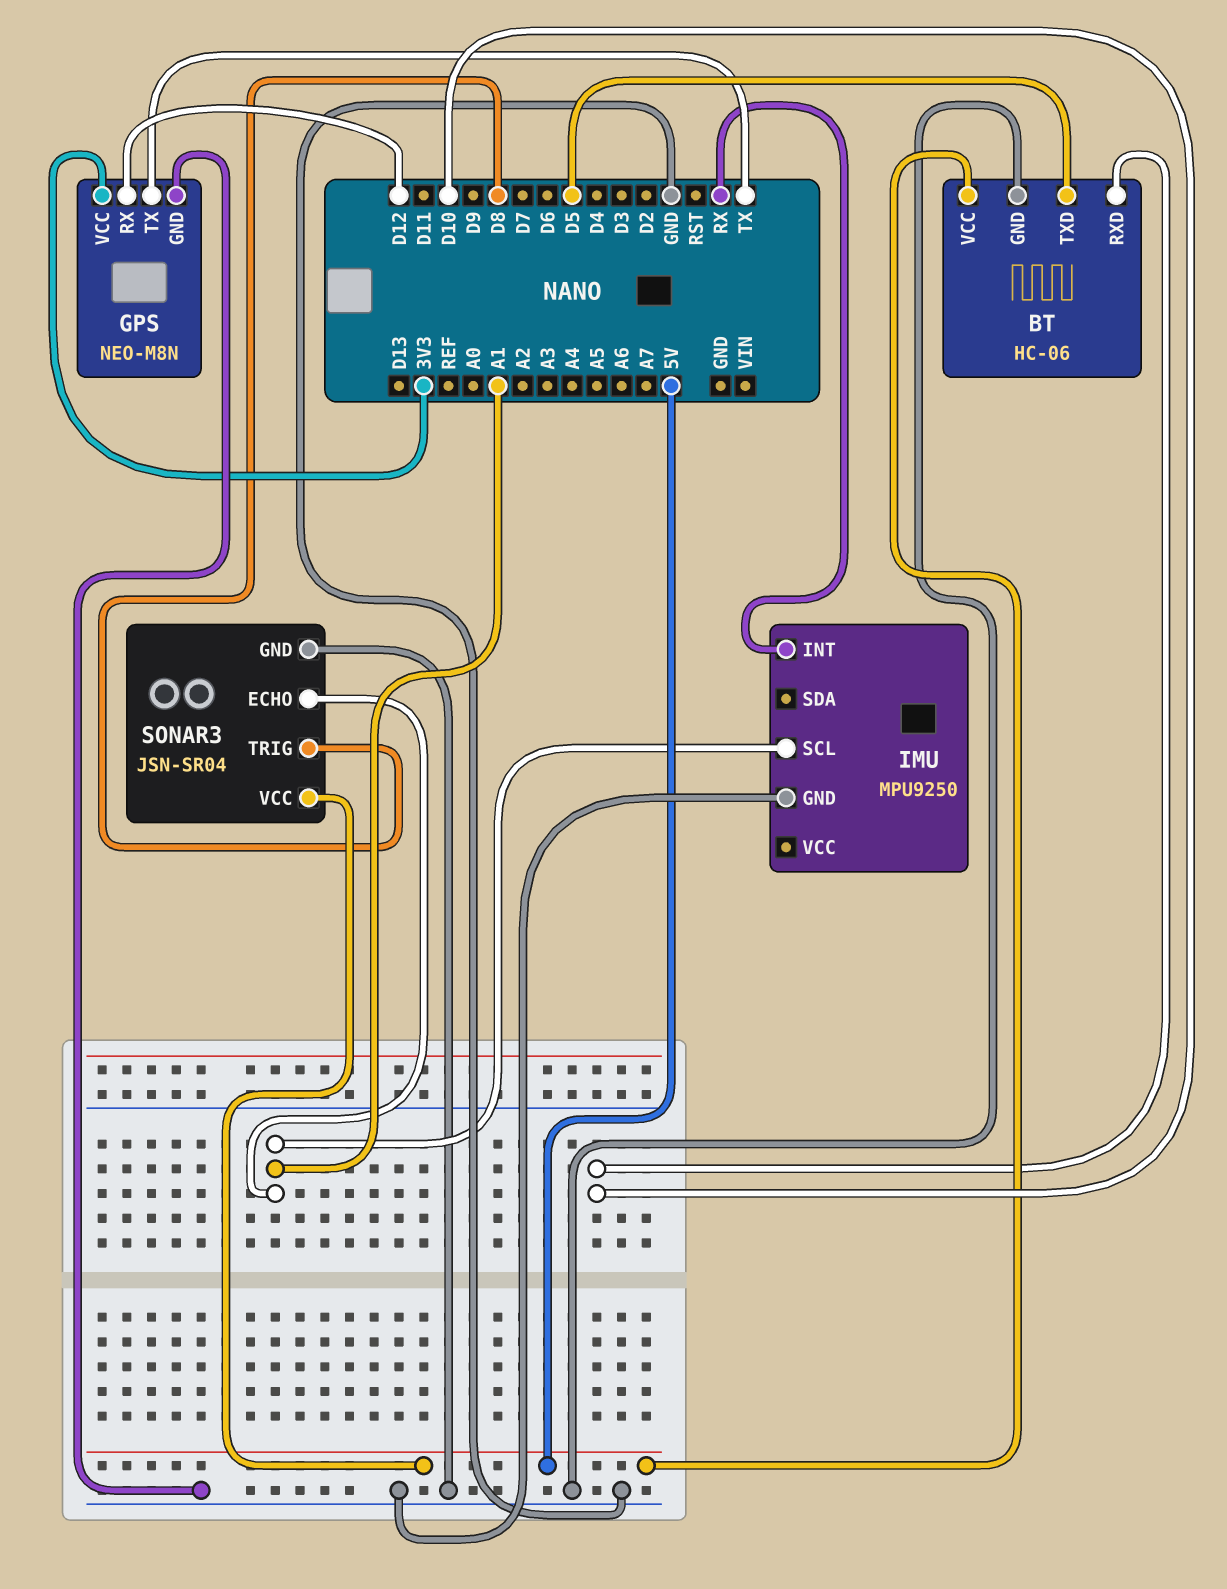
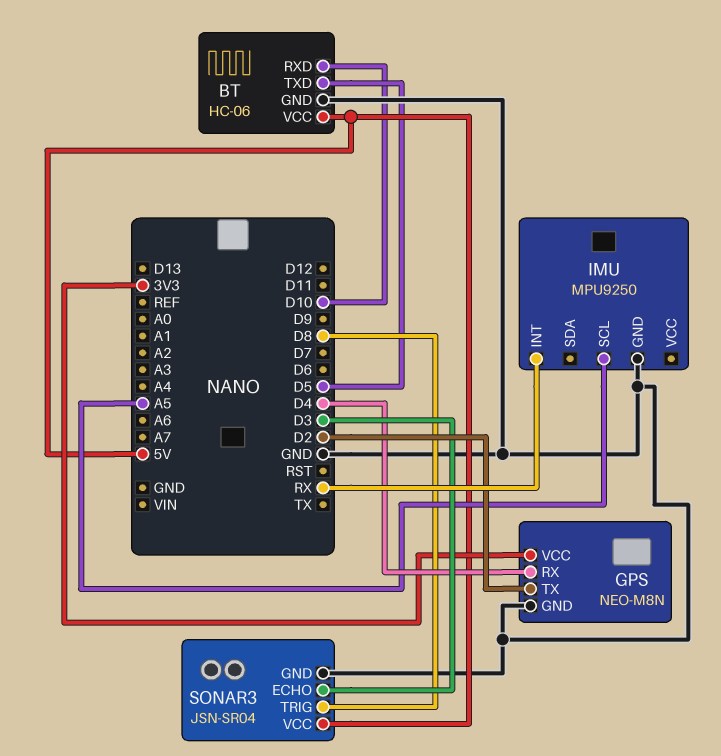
GPS pin RX: D12 -> D4
GPS pin TX: TX -> D2
IMU pin SCL: A1 -> A5
SONAR3 pin ECHO: A1 -> D3

